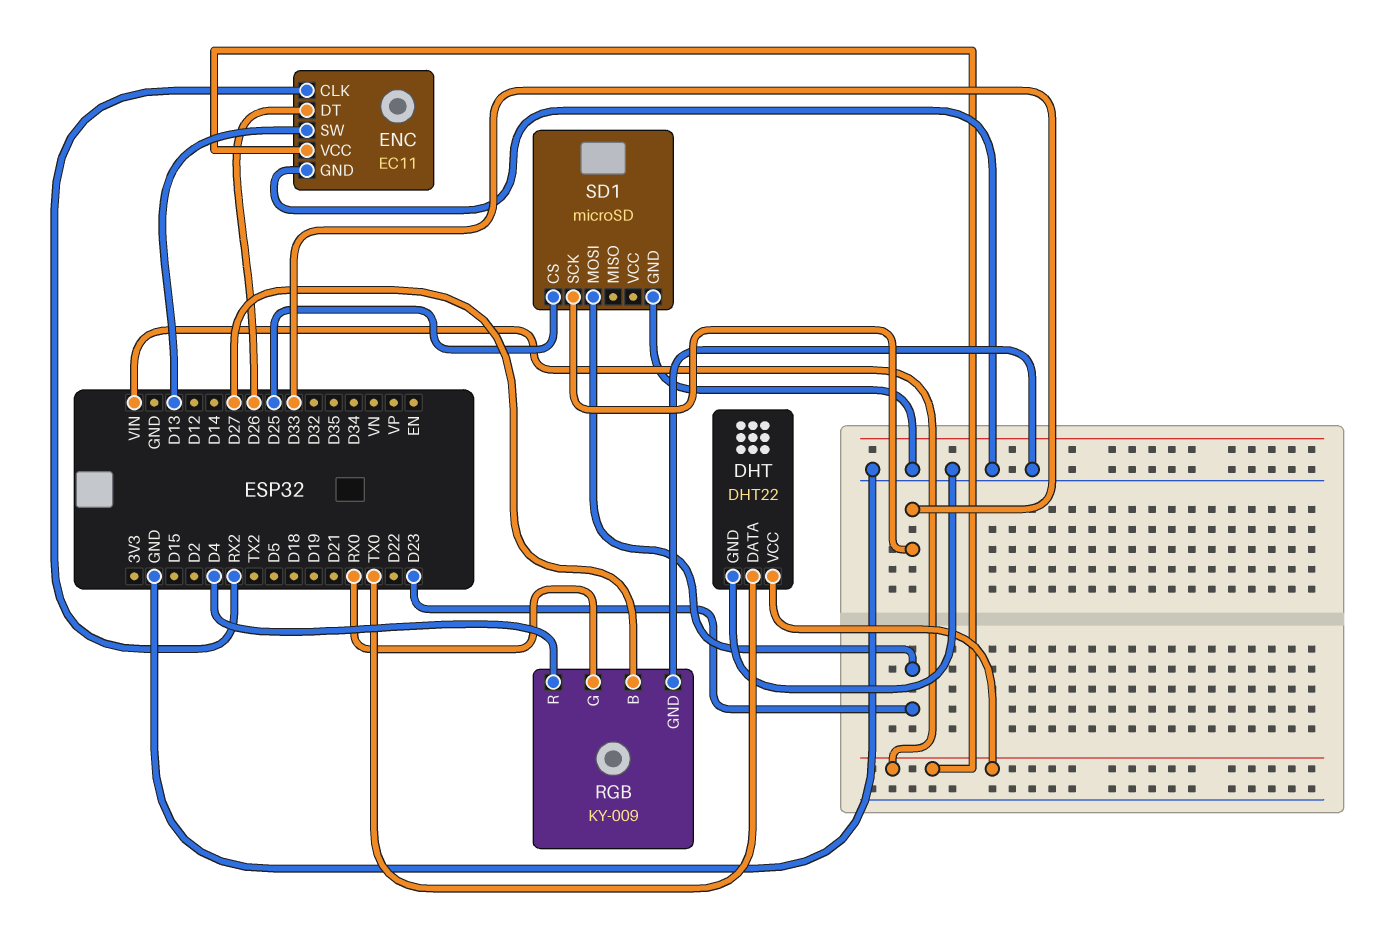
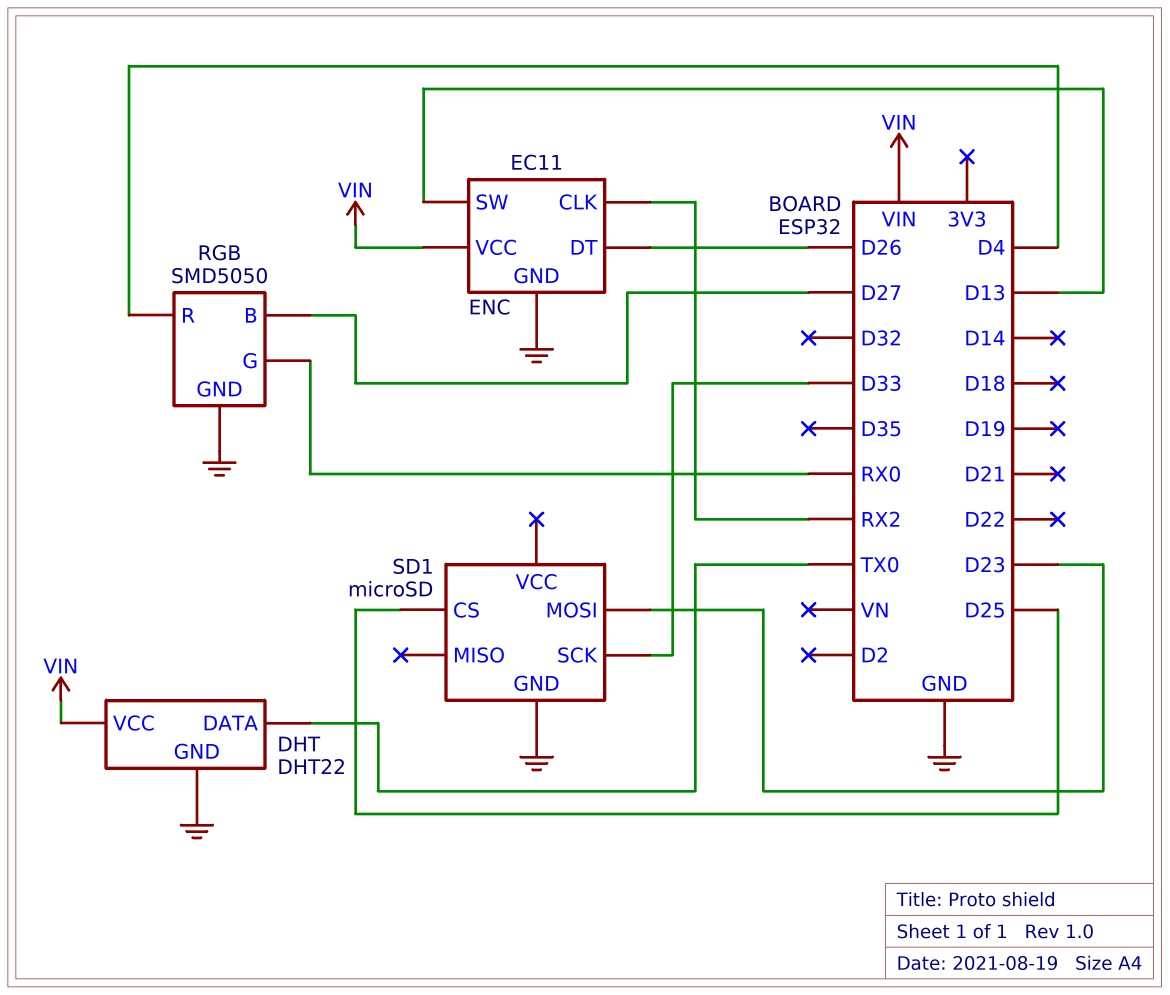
RGB: KY-009 -> SMD5050

